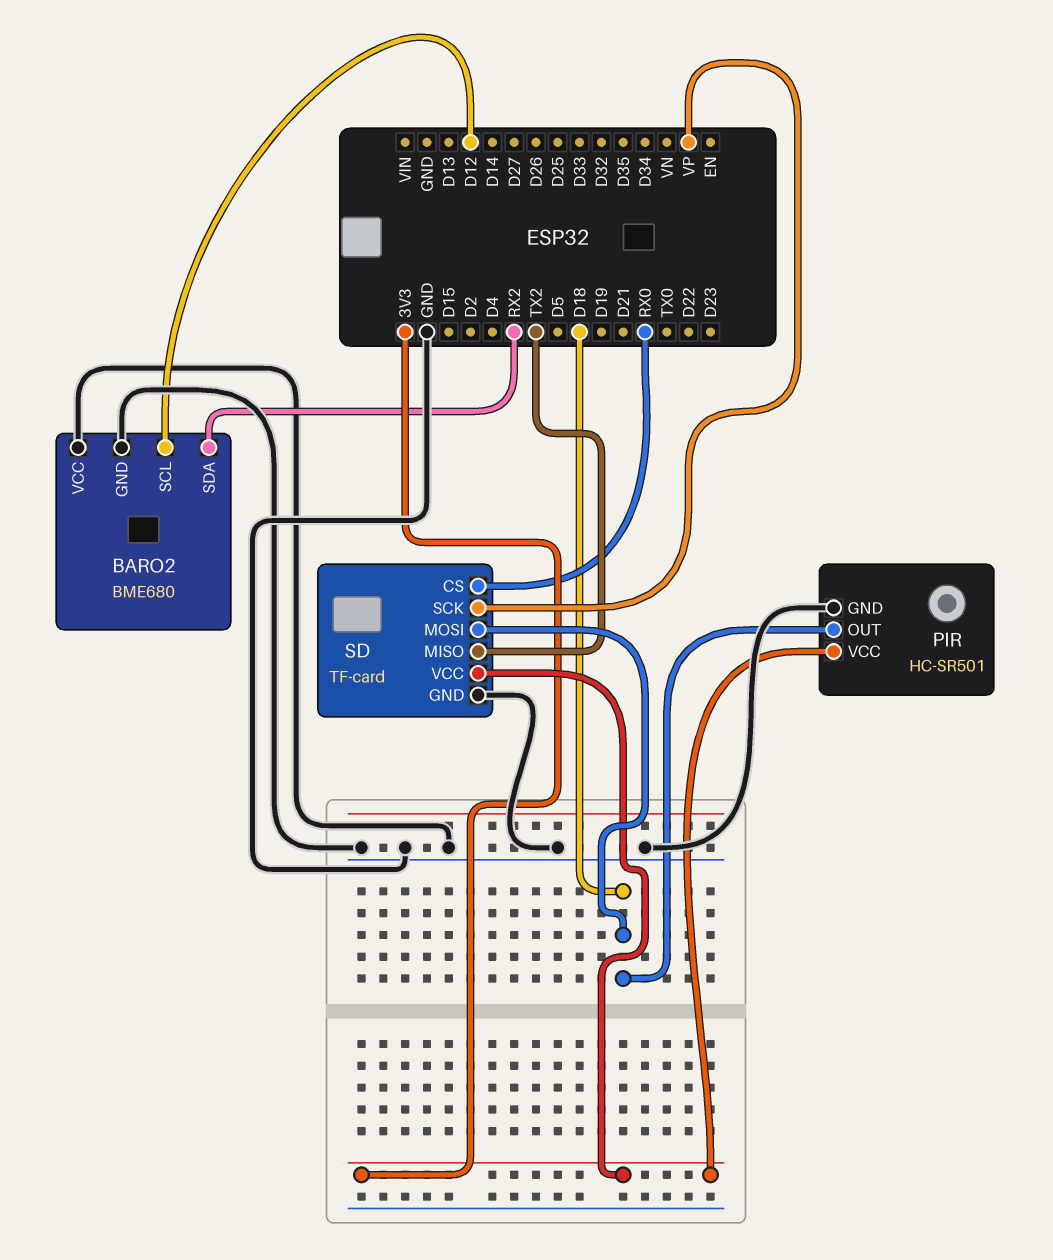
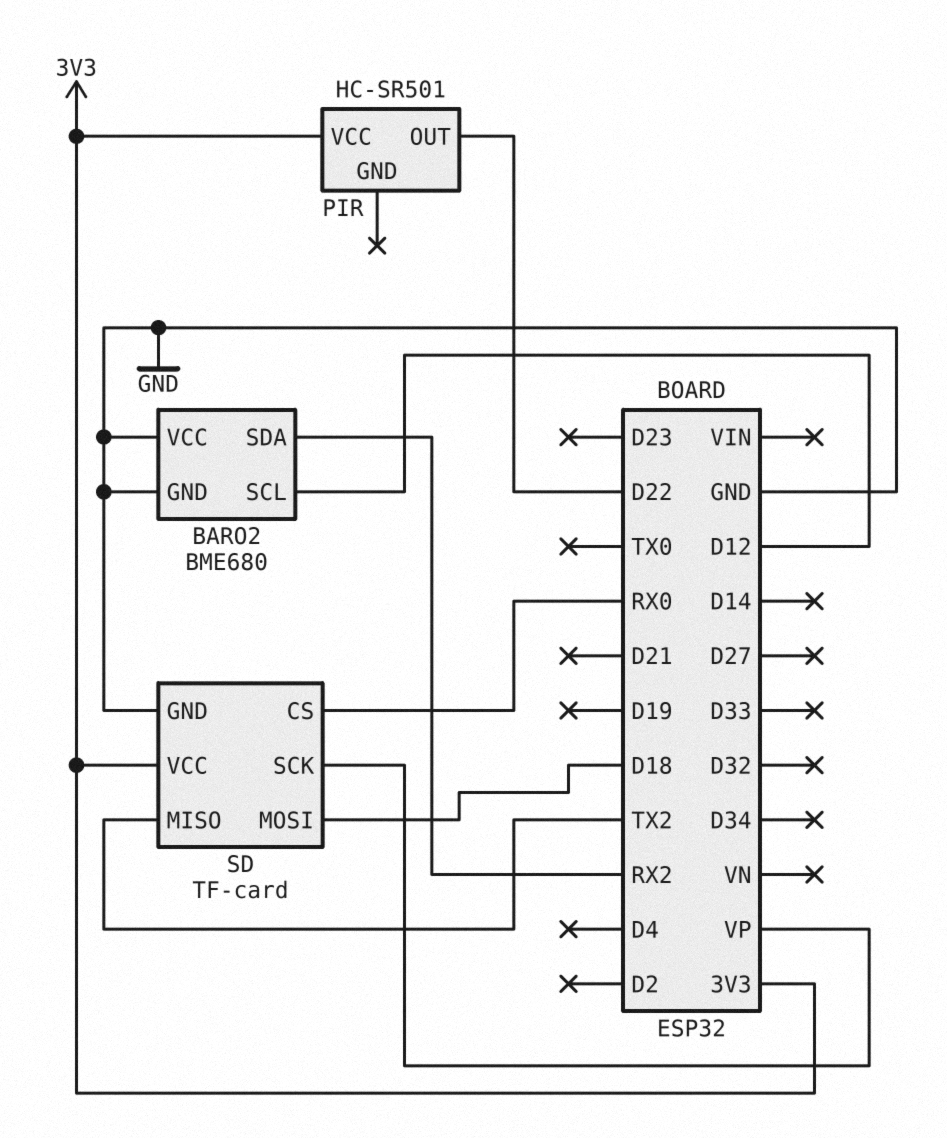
PIR pin GND: GND -> none
PIR pin OUT: D18 -> D22

